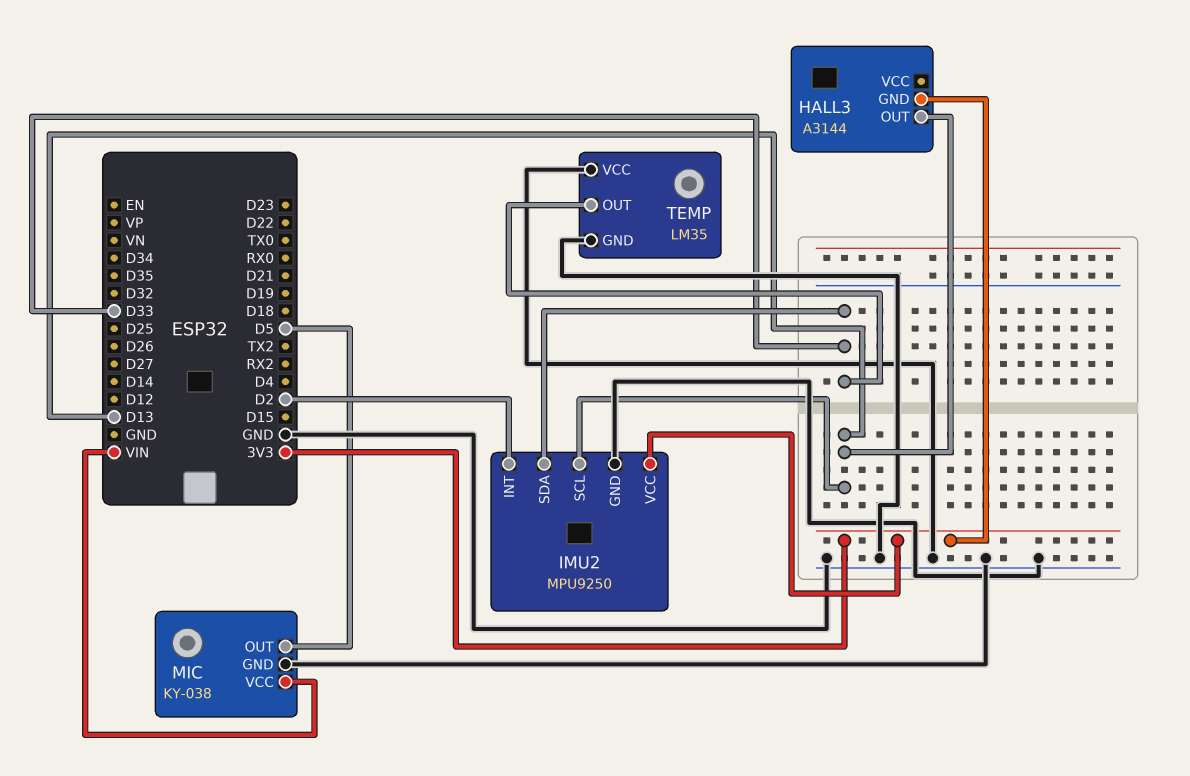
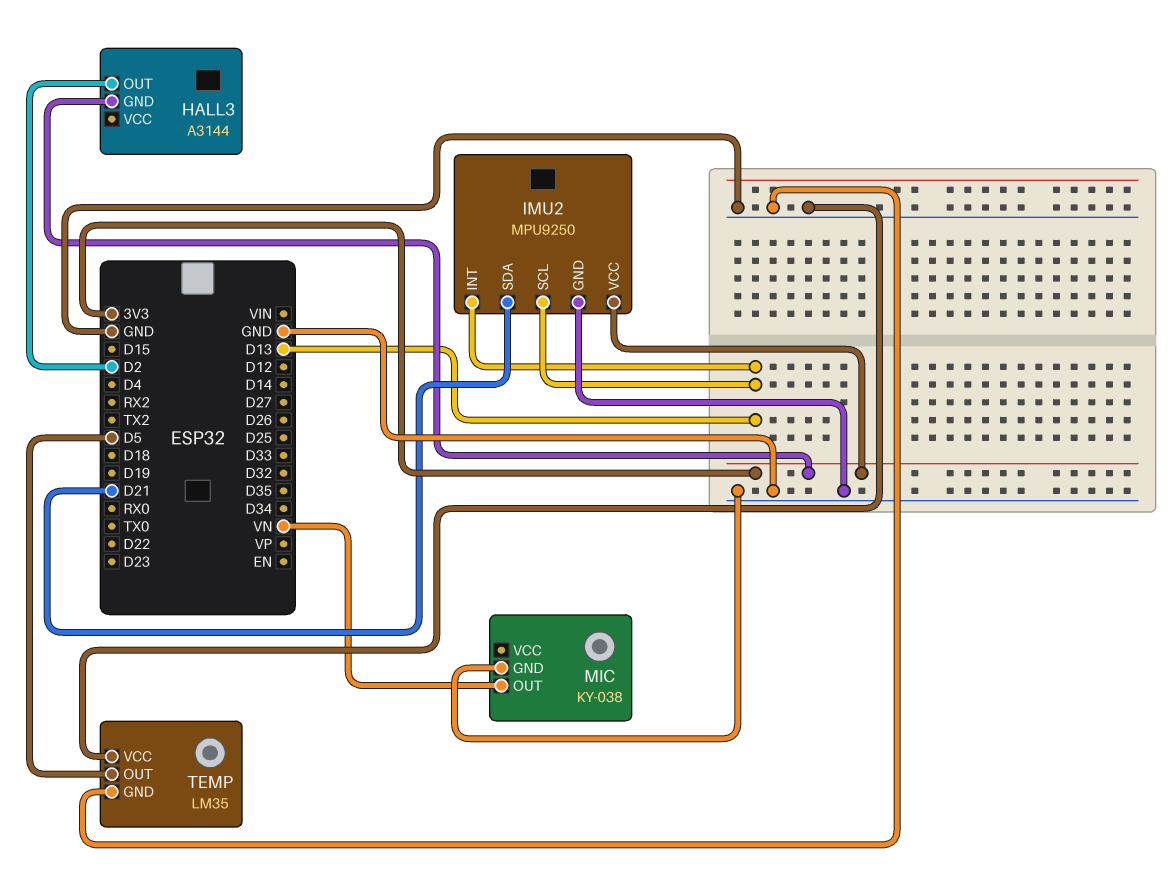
HALL3 pin OUT: D13 -> D2
IMU2 pin INT: D2 -> D13
IMU2 pin SDA: D33 -> D21
MIC pin OUT: D5 -> VN
MIC pin VCC: VIN -> none
TEMP pin OUT: D33 -> D5

